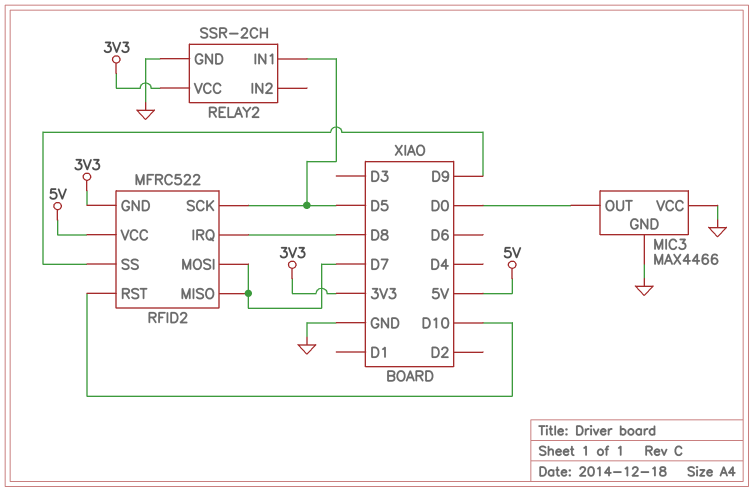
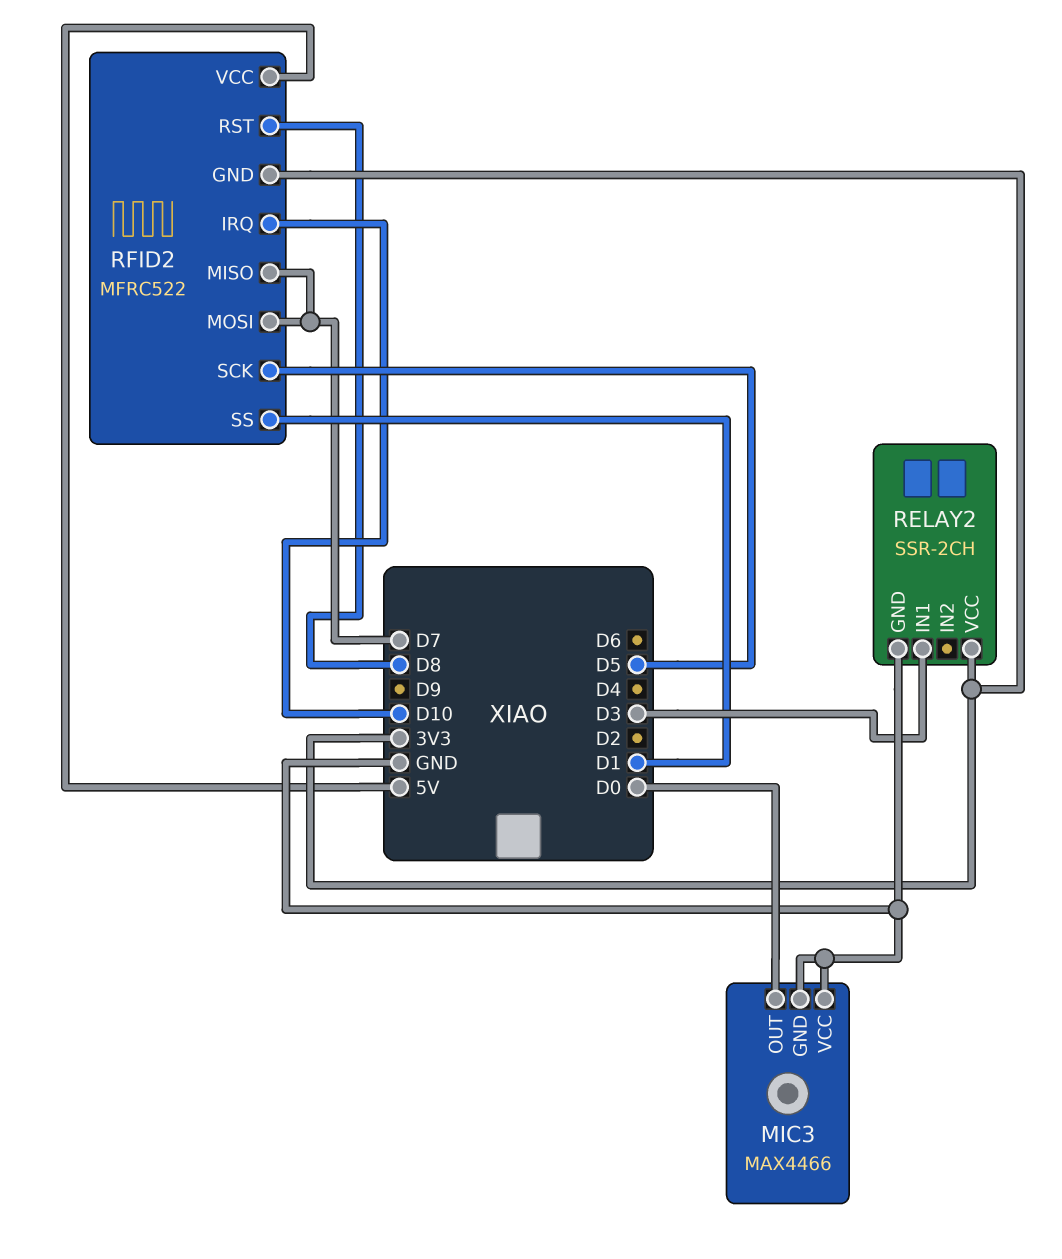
RELAY2 pin IN1: D5 -> D3
RFID2 pin IRQ: D8 -> D10
RFID2 pin RST: D10 -> D8
RFID2 pin SS: D9 -> D1

